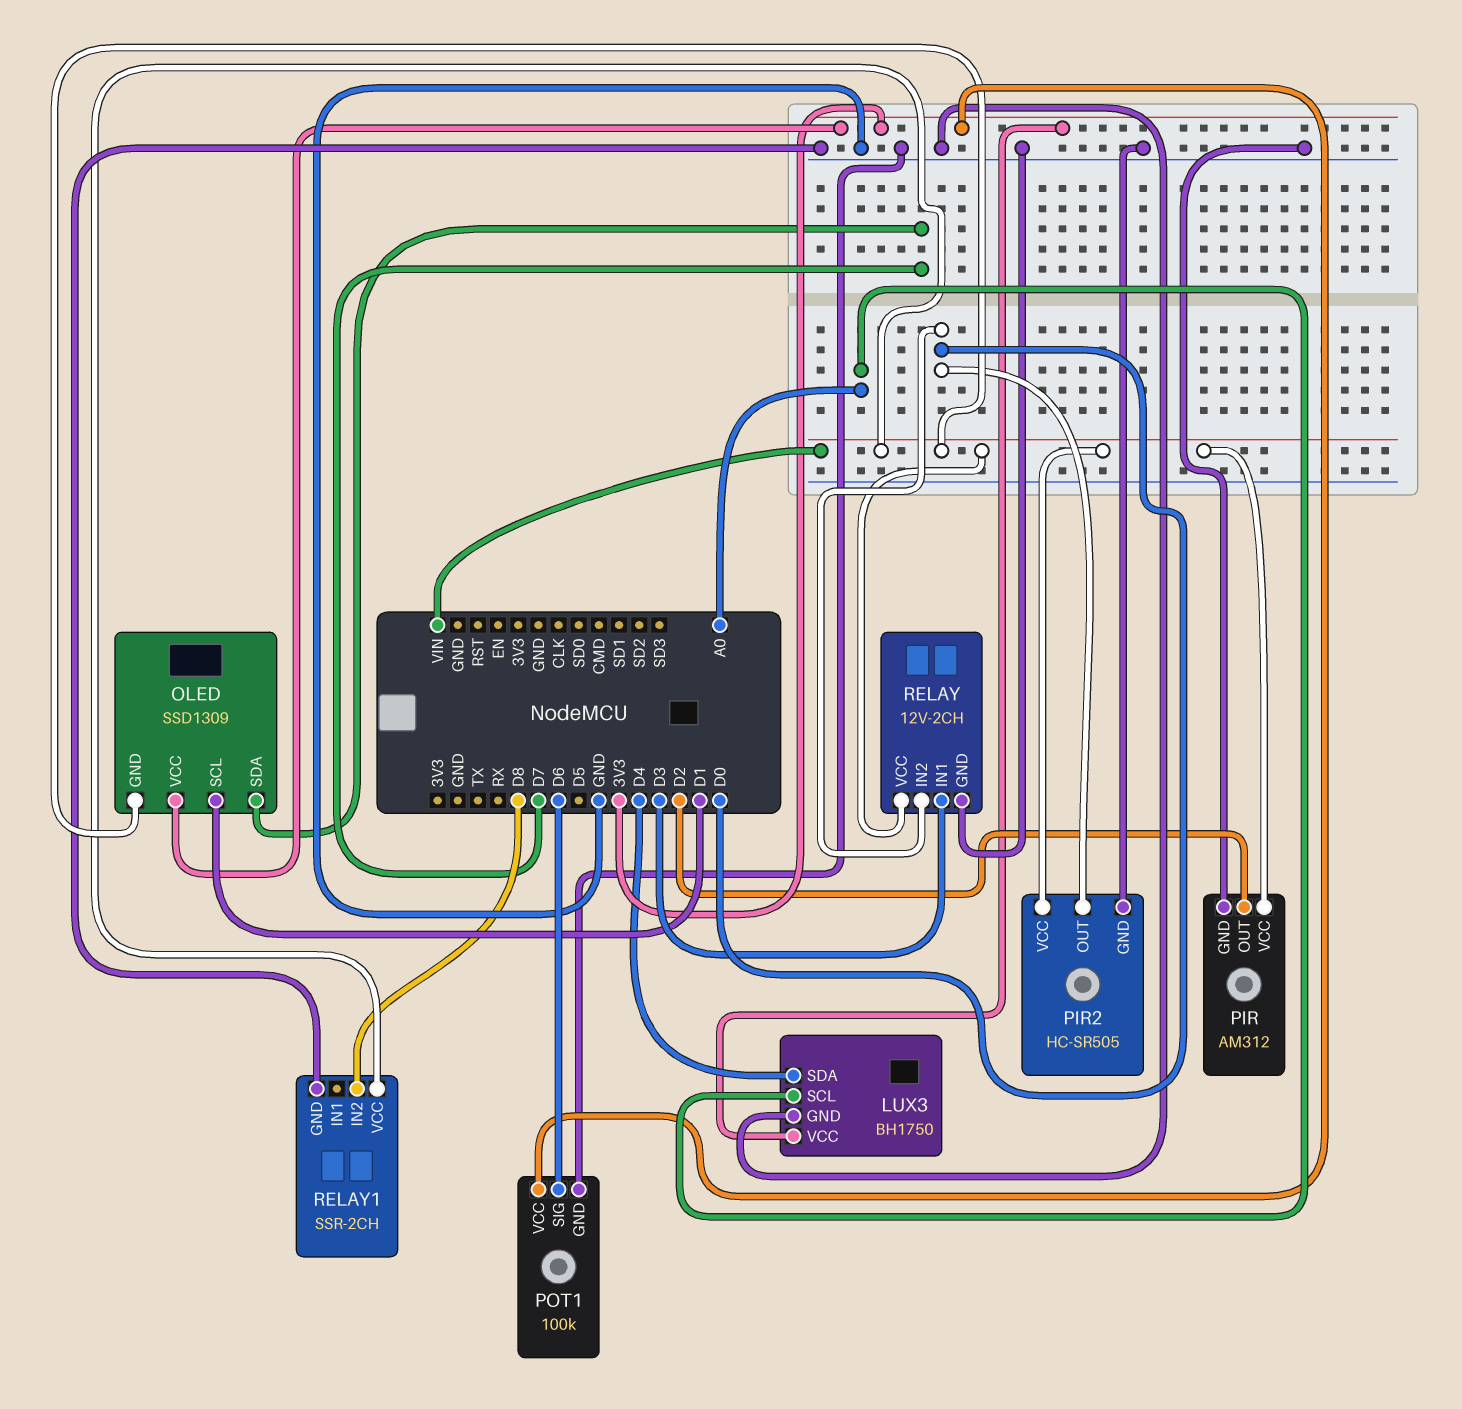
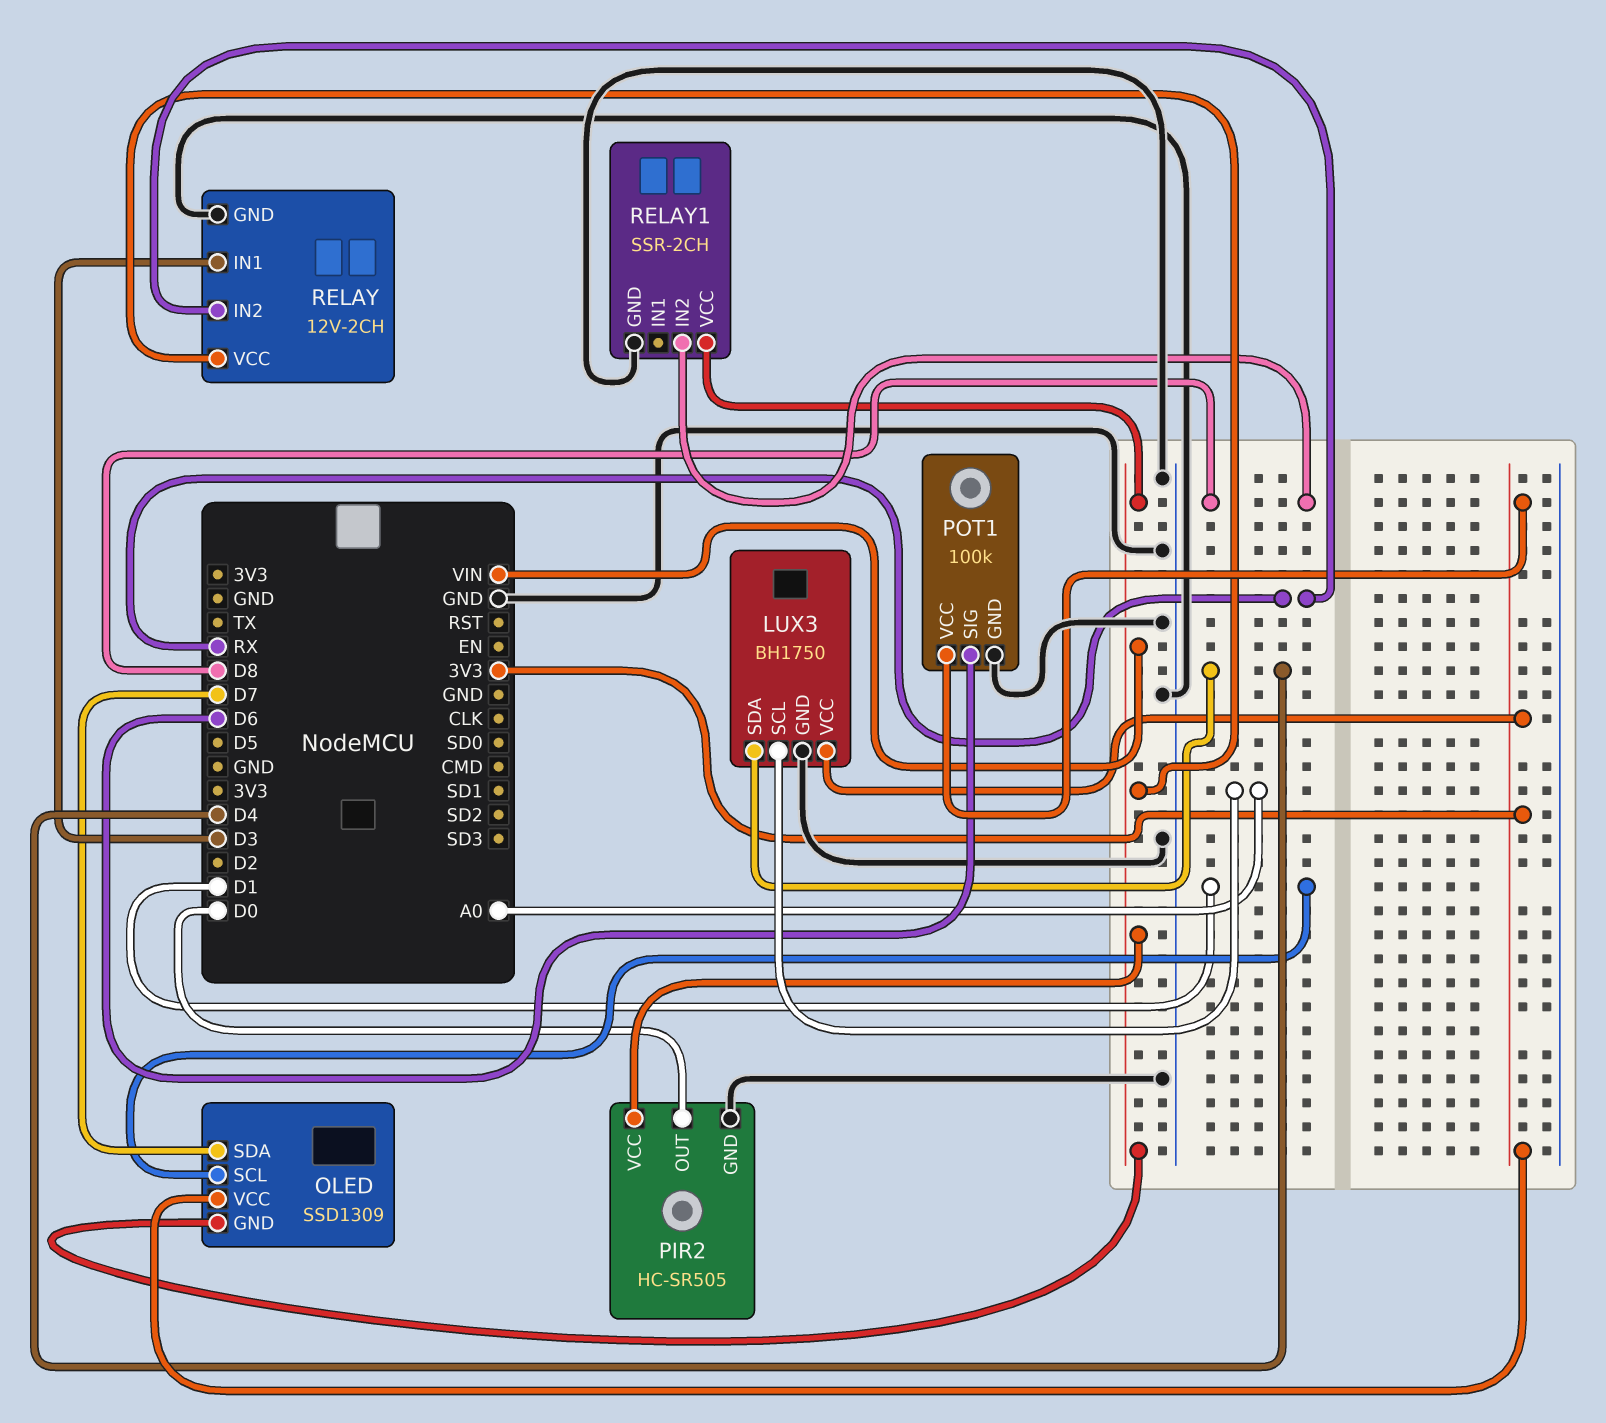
PIR: AM312 -> none
PIR pin GND: GND -> none
PIR pin OUT: D2 -> none
PIR pin VCC: VIN -> none
RELAY pin IN2: D0 -> RX

